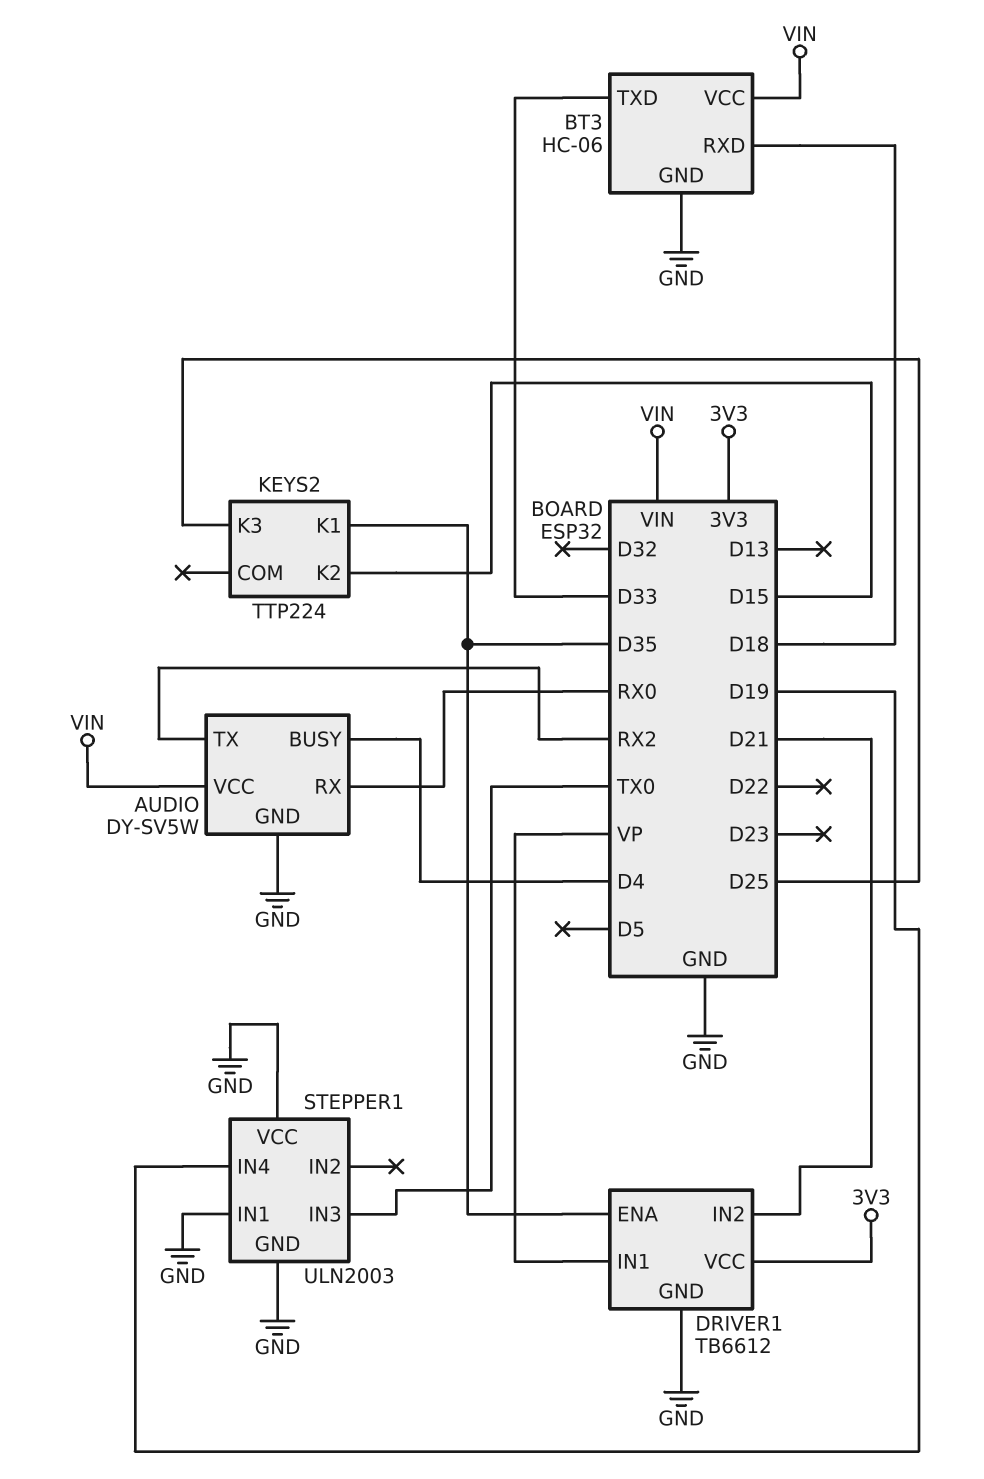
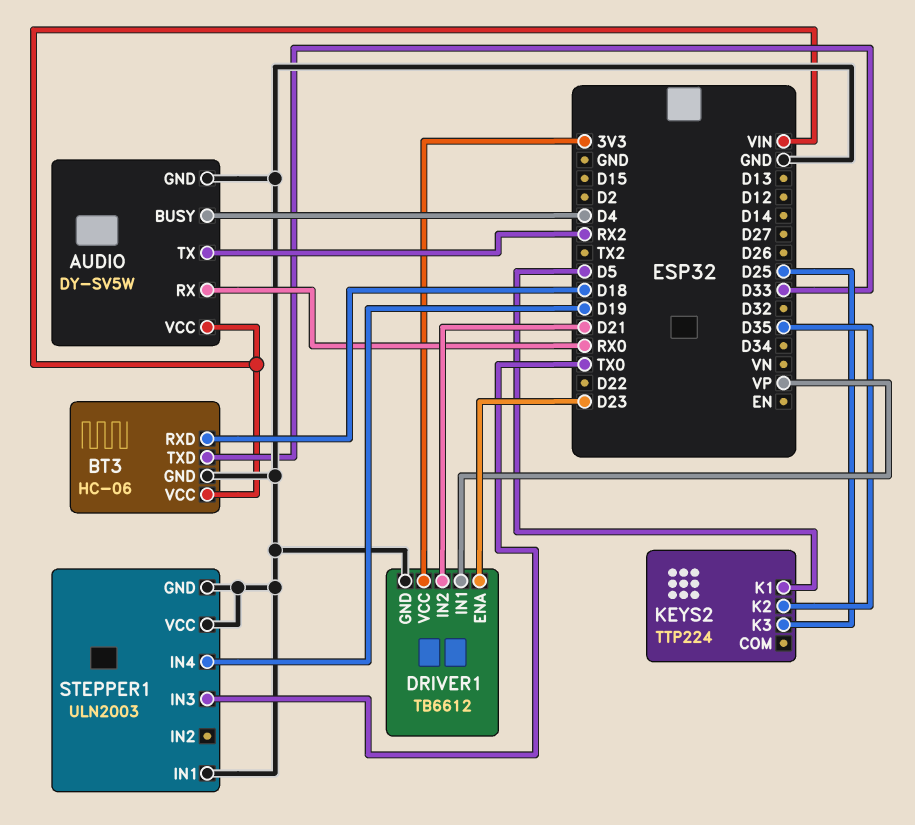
DRIVER1 pin ENA: D35 -> D23
KEYS2 pin K1: D35 -> D5
KEYS2 pin K2: D15 -> D35

